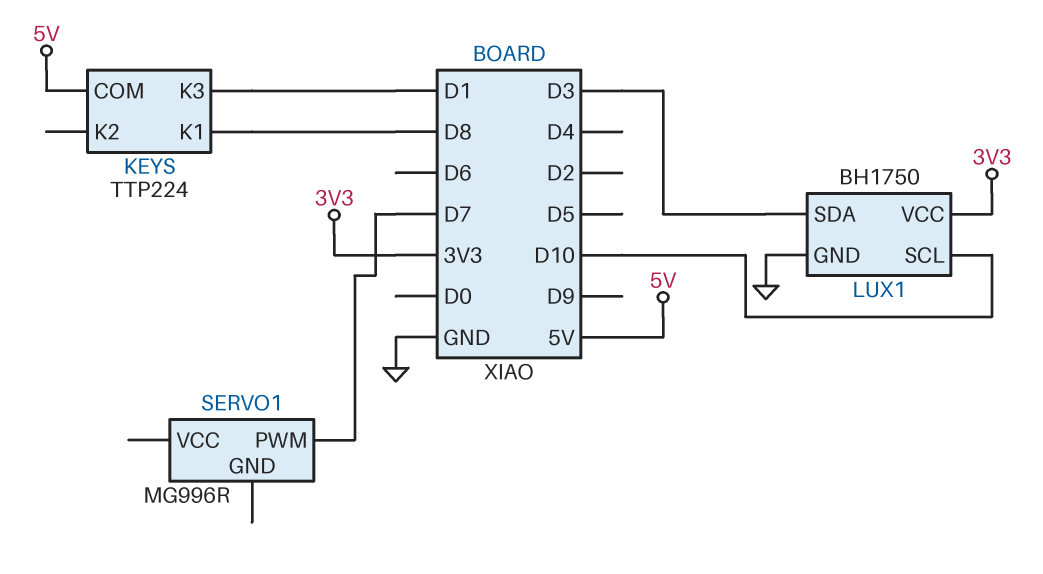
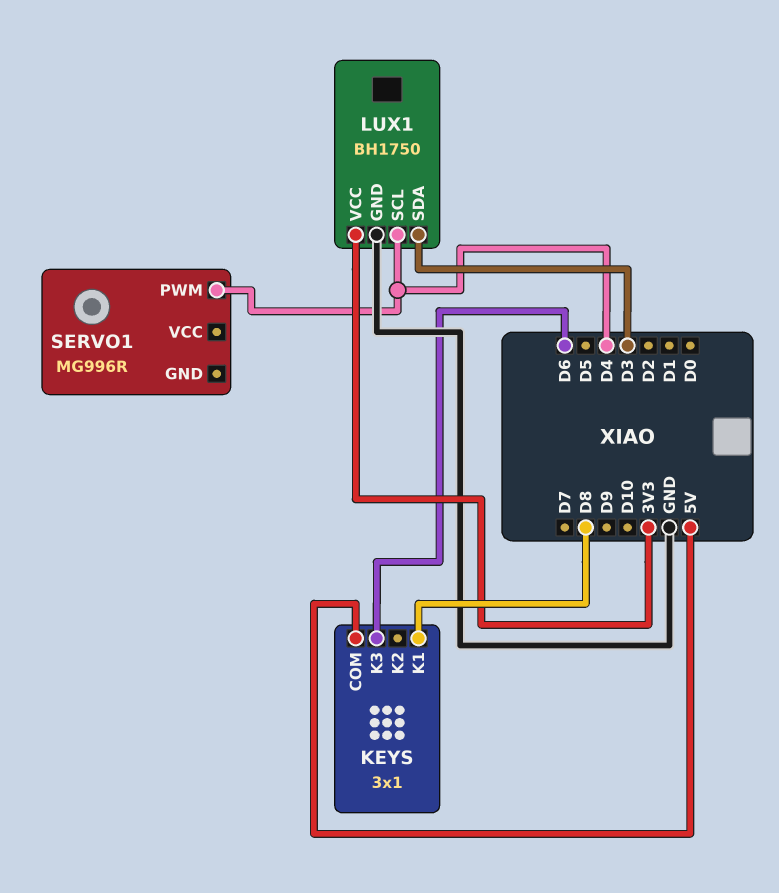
KEYS: TTP224 -> 3x1
KEYS pin K3: D1 -> D6
LUX1 pin SCL: D10 -> D4
SERVO1 pin PWM: D7 -> D4

